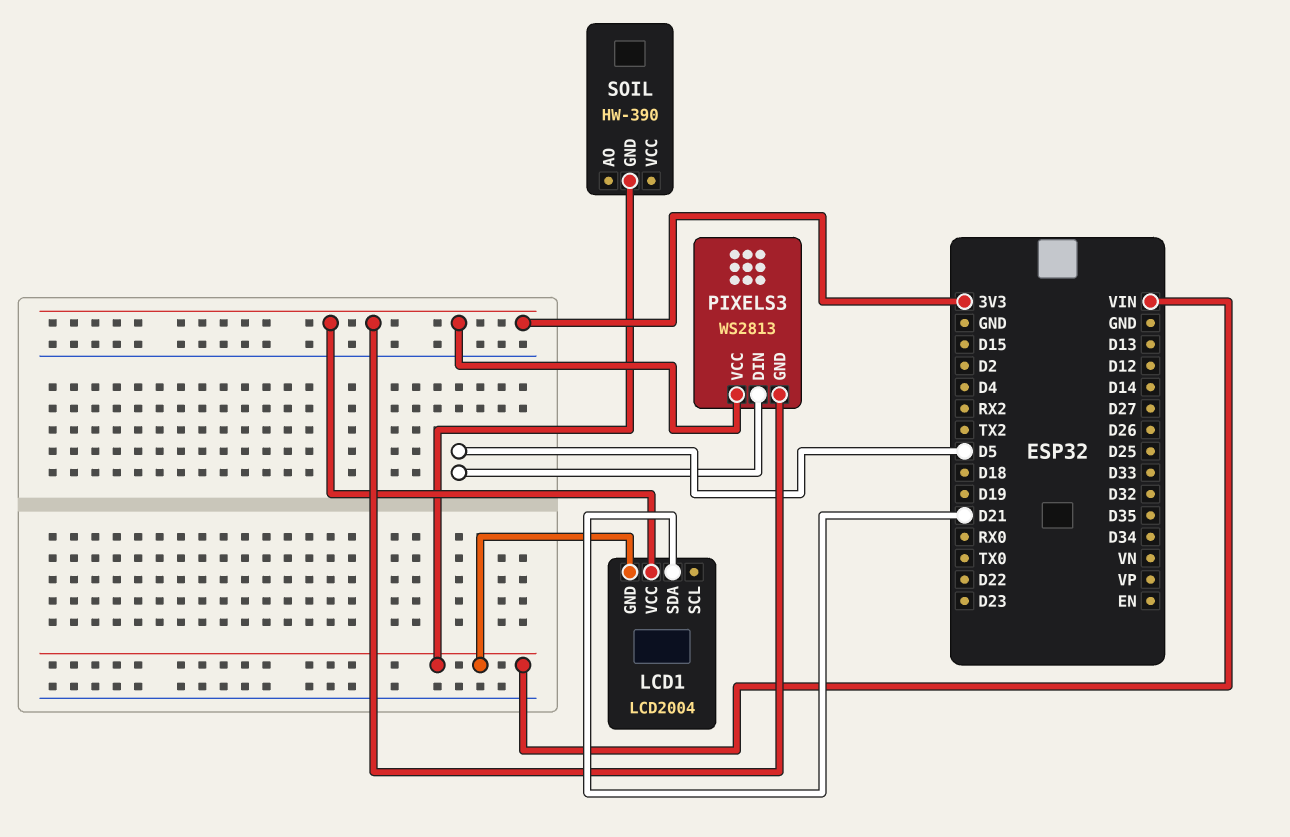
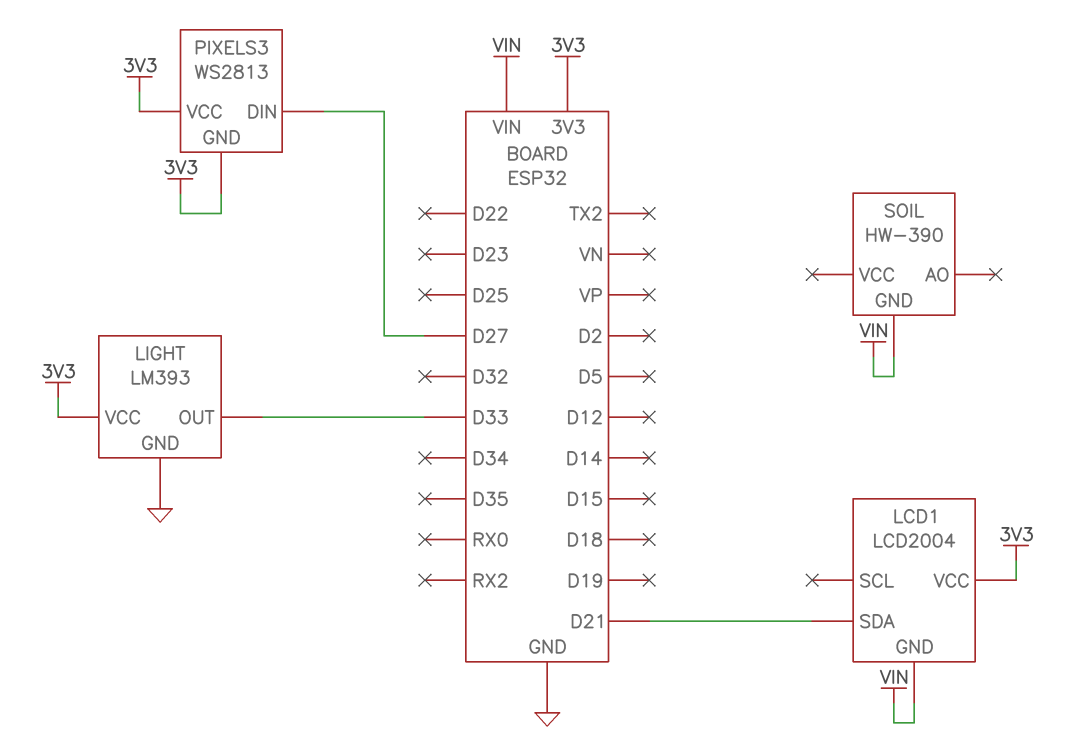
LIGHT: none -> LM393
LIGHT pin GND: none -> GND
LIGHT pin OUT: none -> D33
LIGHT pin VCC: none -> 3V3
PIXELS3 pin DIN: D5 -> D27

